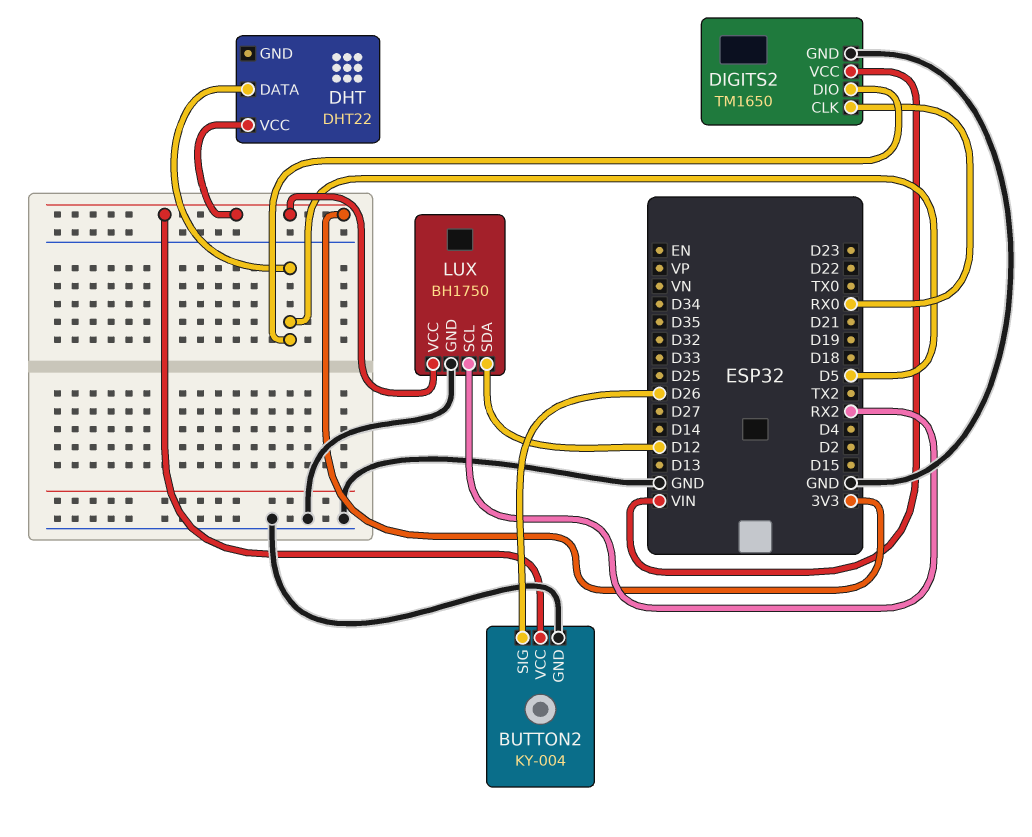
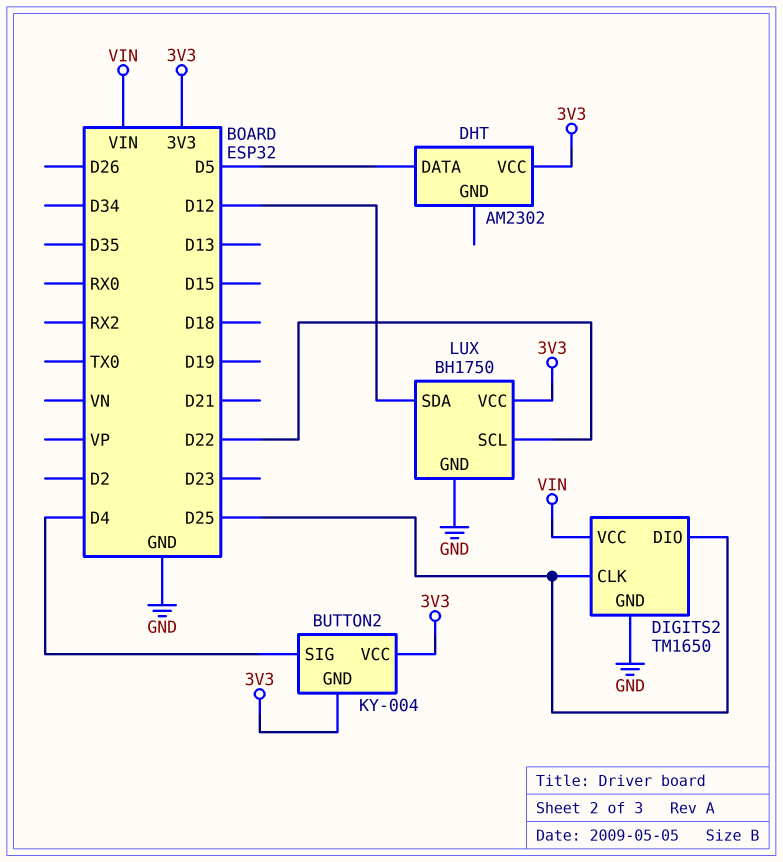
BUTTON2 pin GND: GND -> 3V3
BUTTON2 pin SIG: D26 -> D4
DHT: DHT22 -> AM2302
DIGITS2 pin CLK: RX0 -> D25
DIGITS2 pin DIO: D5 -> D25
LUX pin SCL: RX2 -> D22

